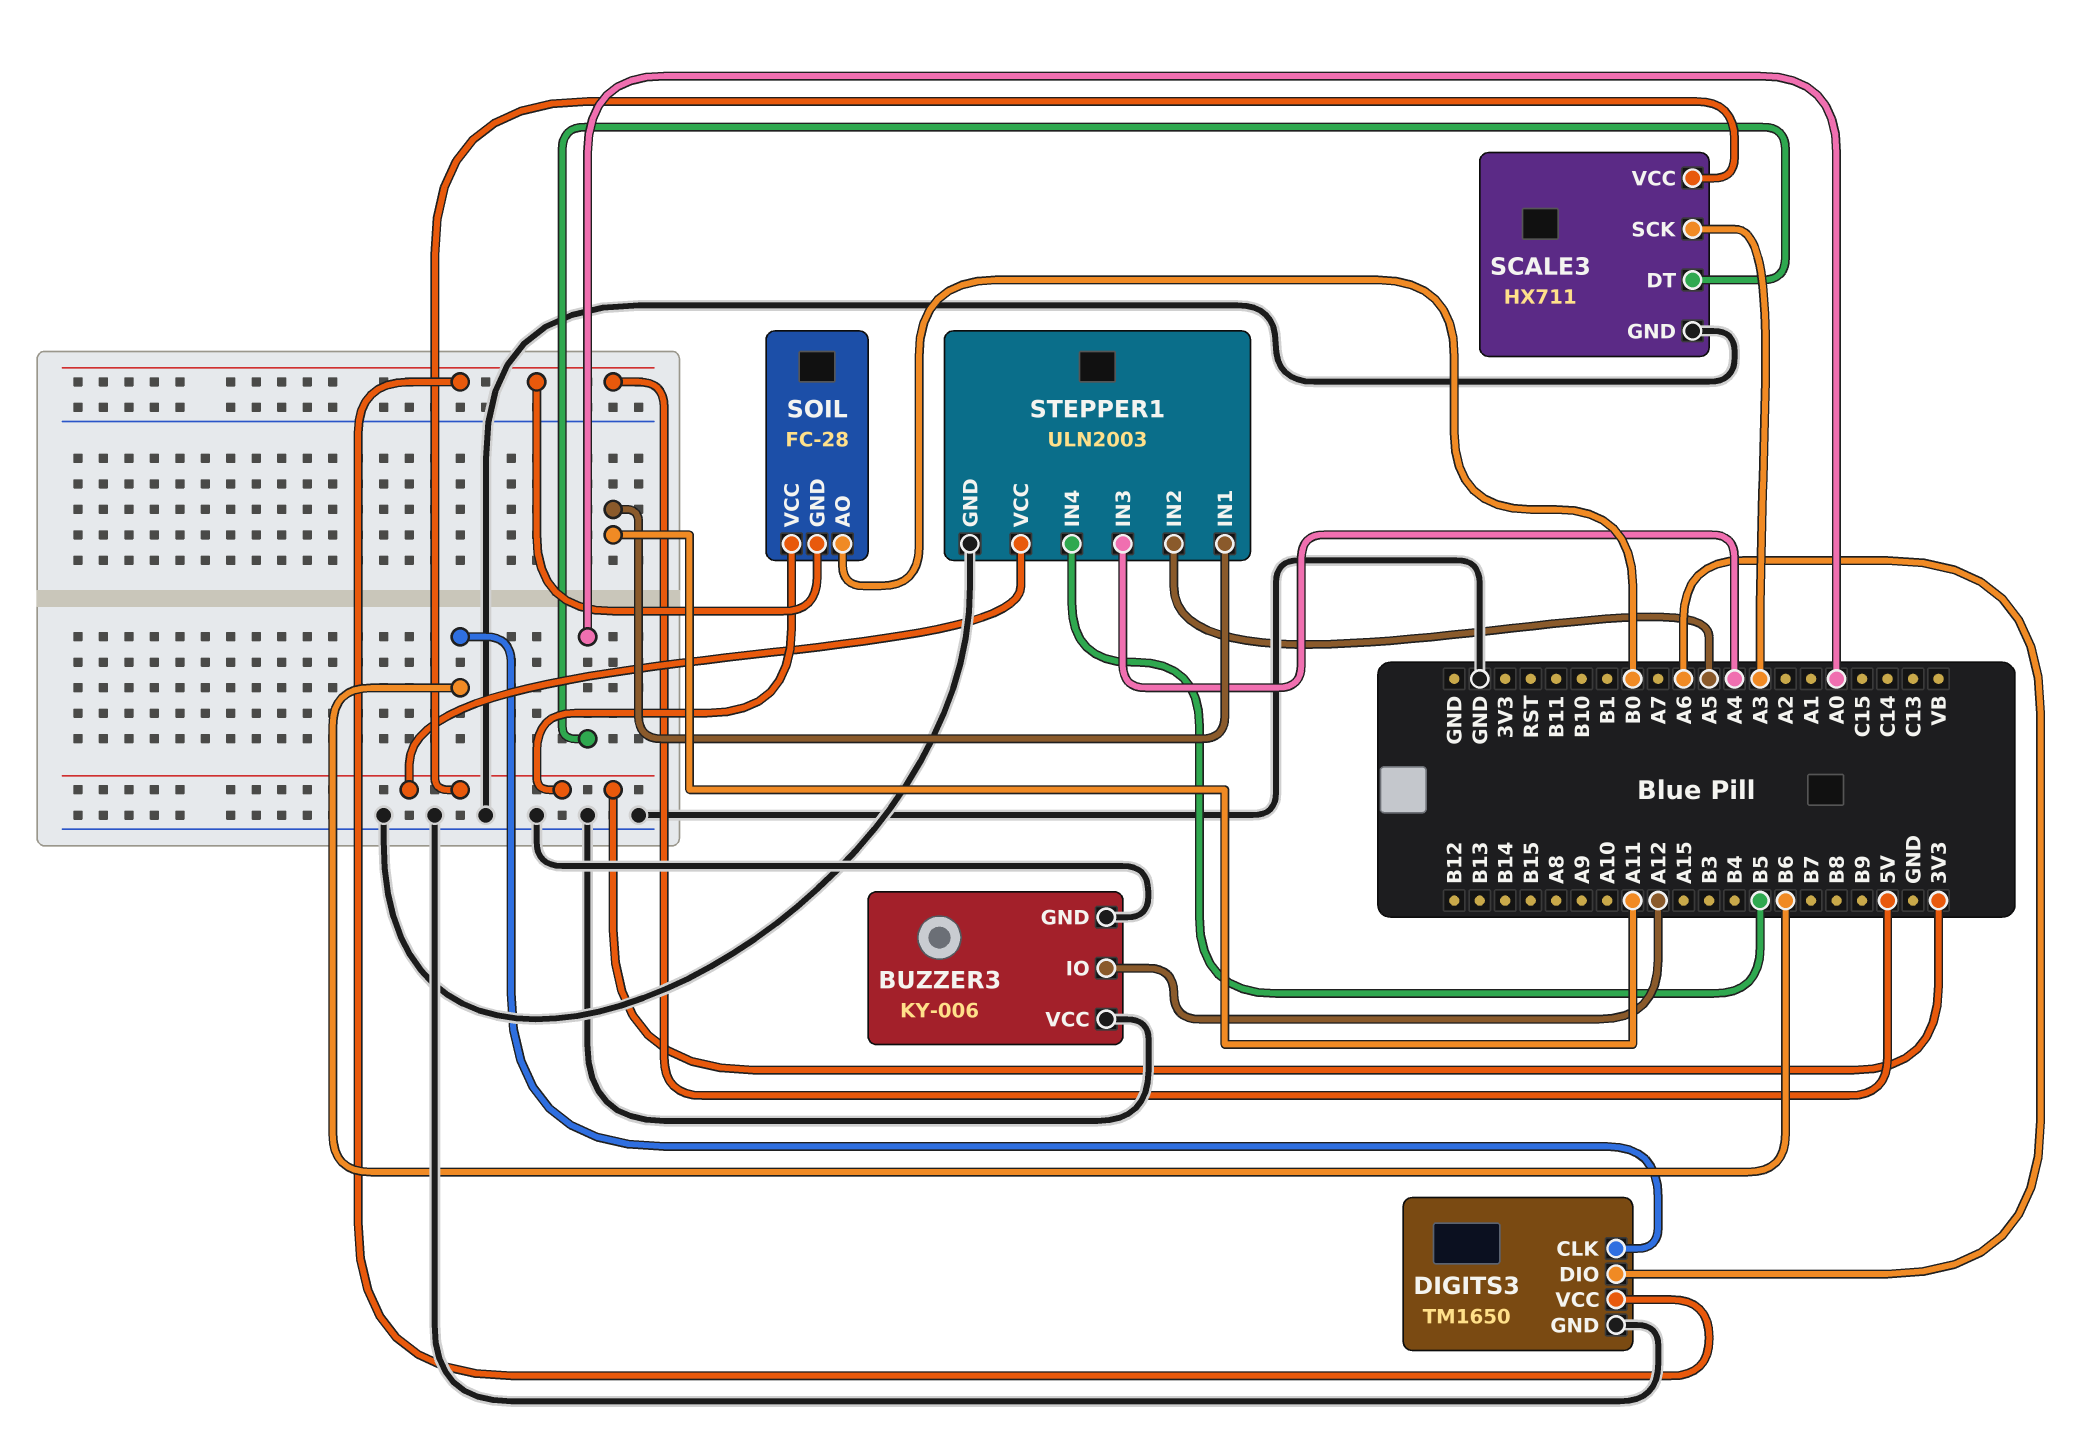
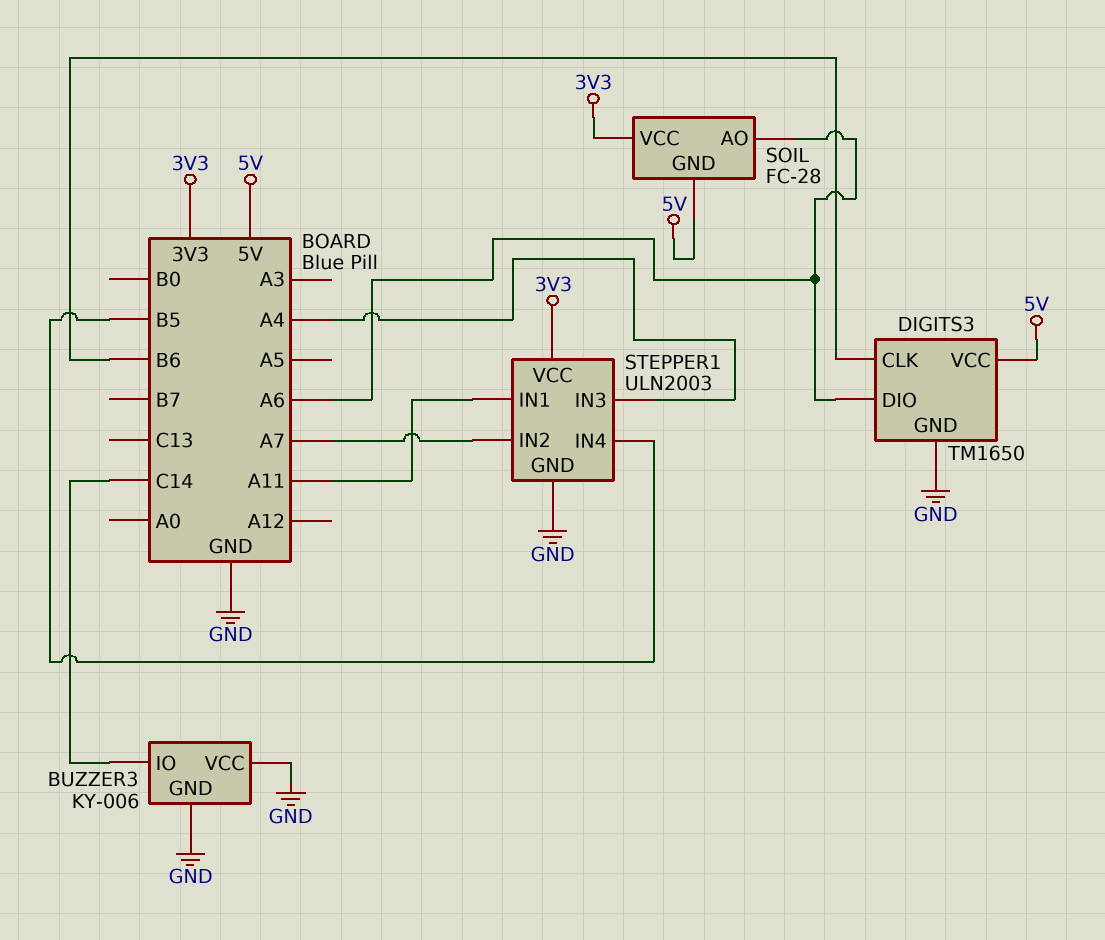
BUZZER3 pin IO: A12 -> C14
SCALE3: HX711 -> none
SCALE3 pin DT: A0 -> none
SCALE3 pin GND: GND -> none
SCALE3 pin SCK: A3 -> none
SCALE3 pin VCC: 3V3 -> none
SOIL pin AO: B0 -> A6
STEPPER1 pin IN2: A5 -> A7

